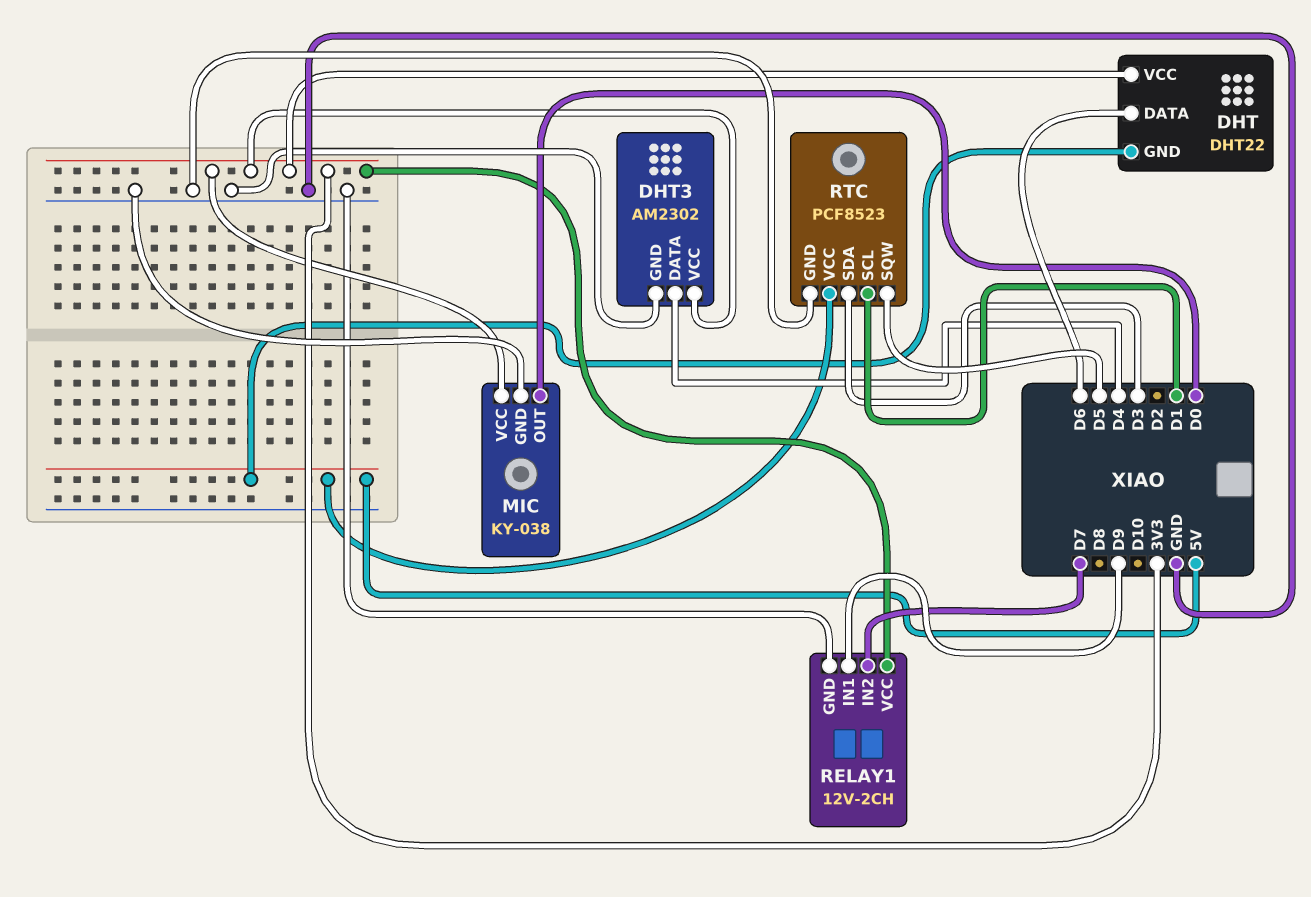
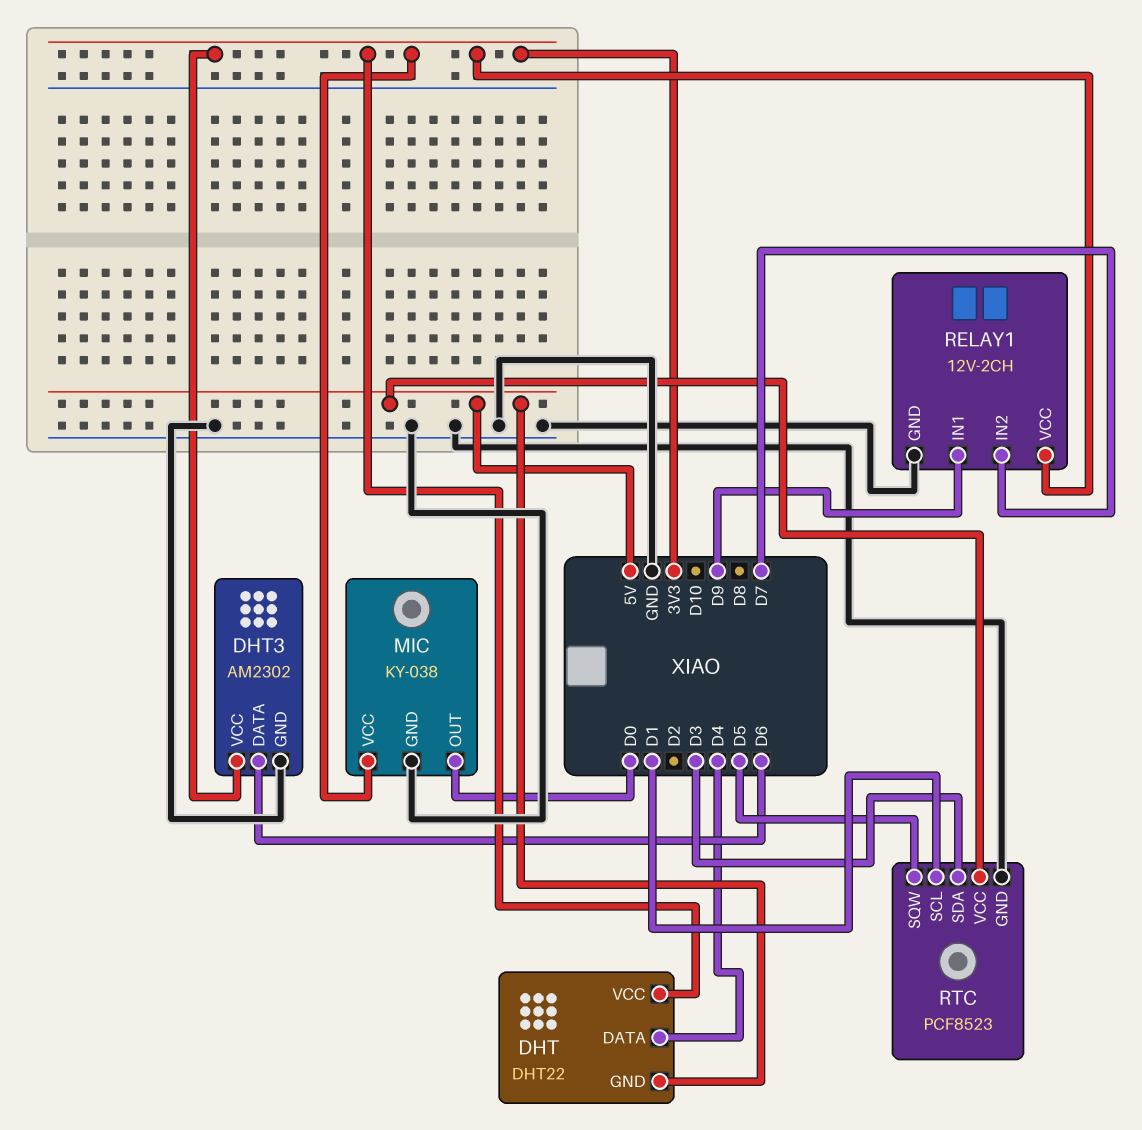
DHT pin DATA: D6 -> D4
DHT3 pin DATA: D4 -> D6

